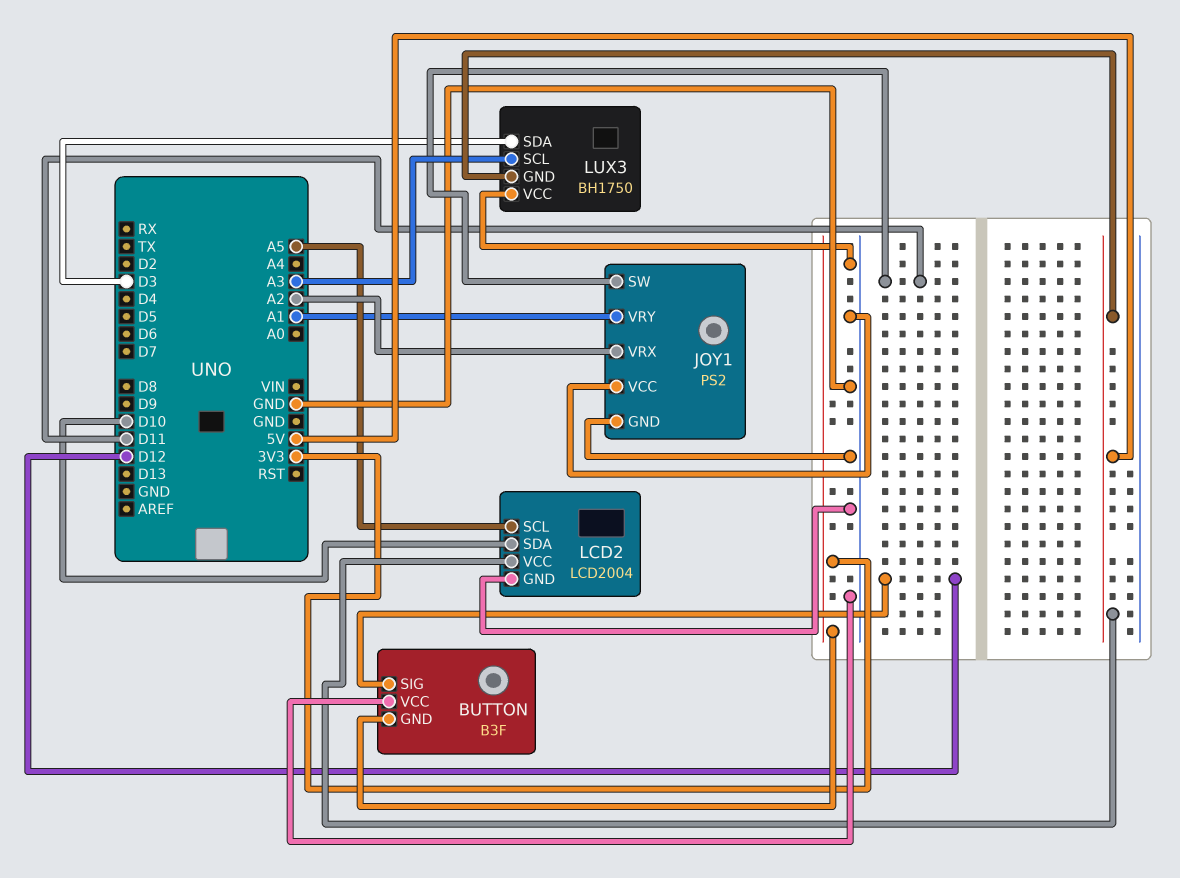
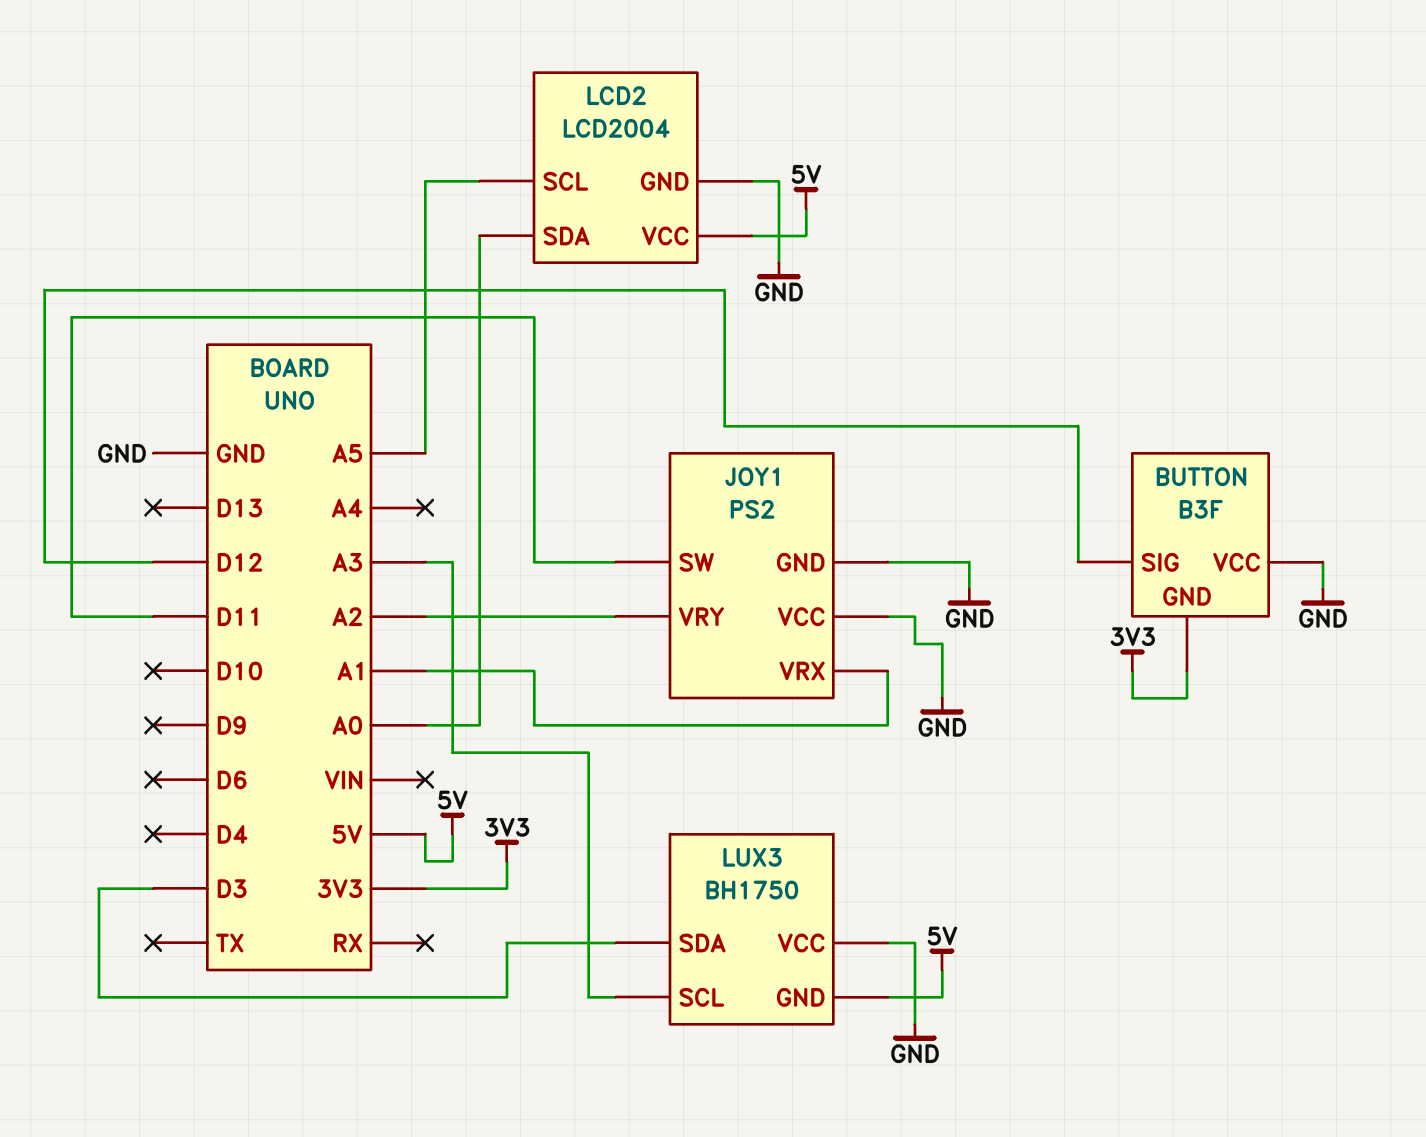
JOY1 pin VRX: A2 -> A1
JOY1 pin VRY: A1 -> A2
LCD2 pin SDA: D10 -> A0

